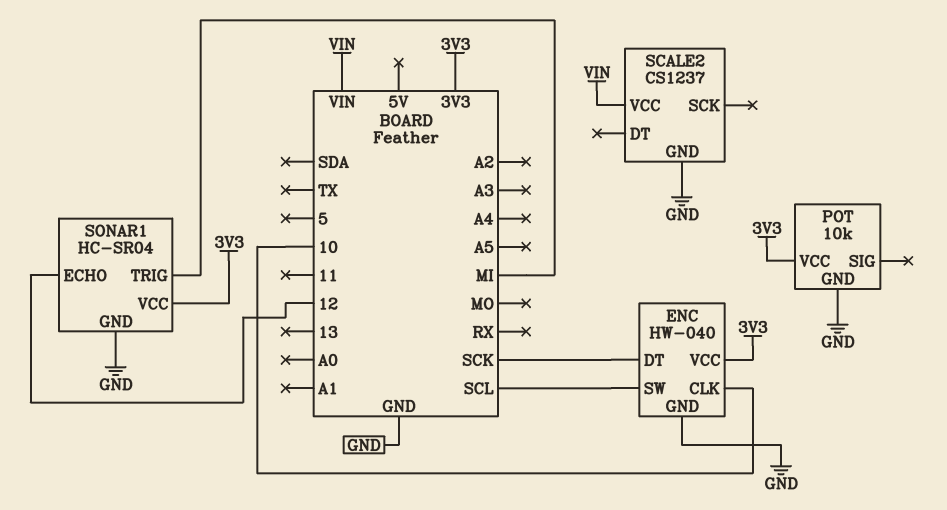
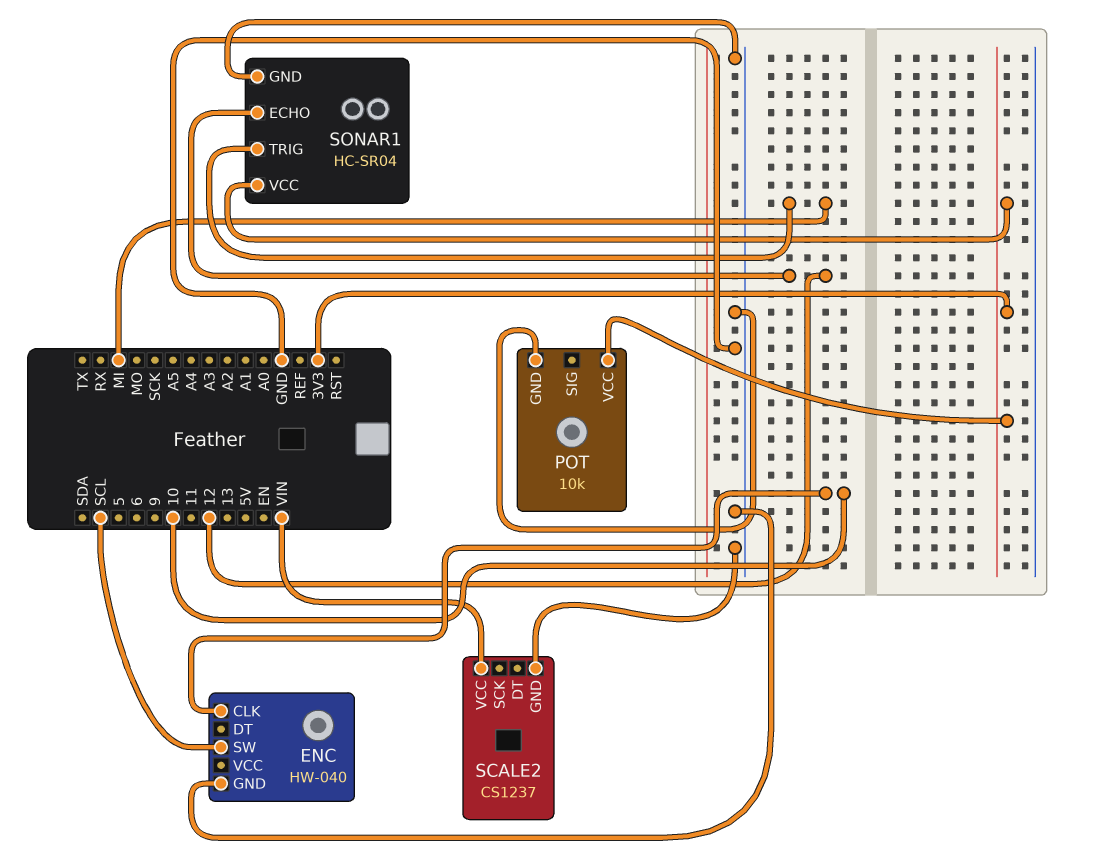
ENC pin DT: SCK -> none
ENC pin VCC: 3V3 -> none

